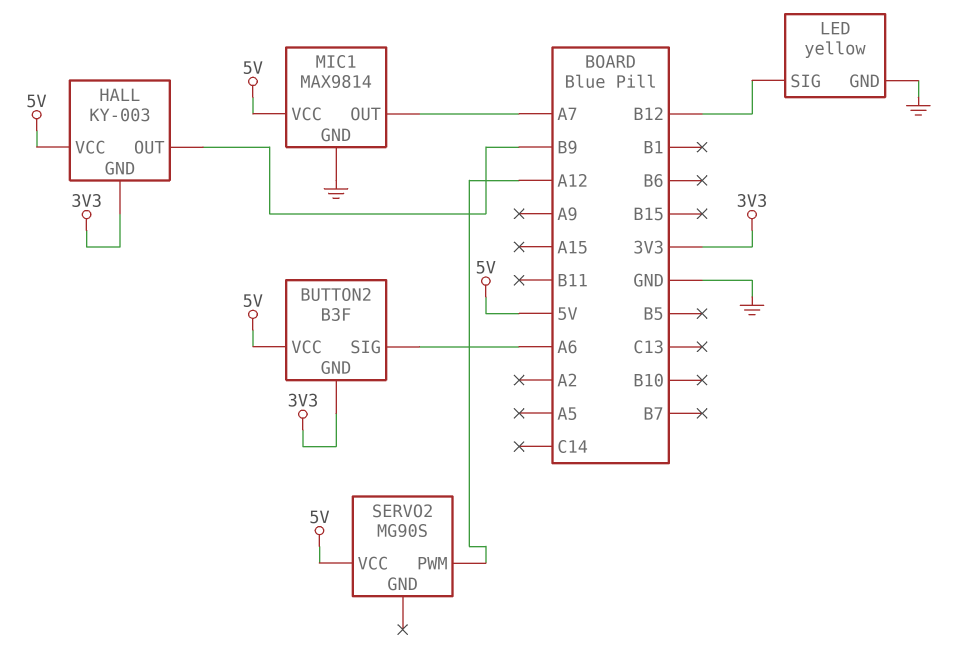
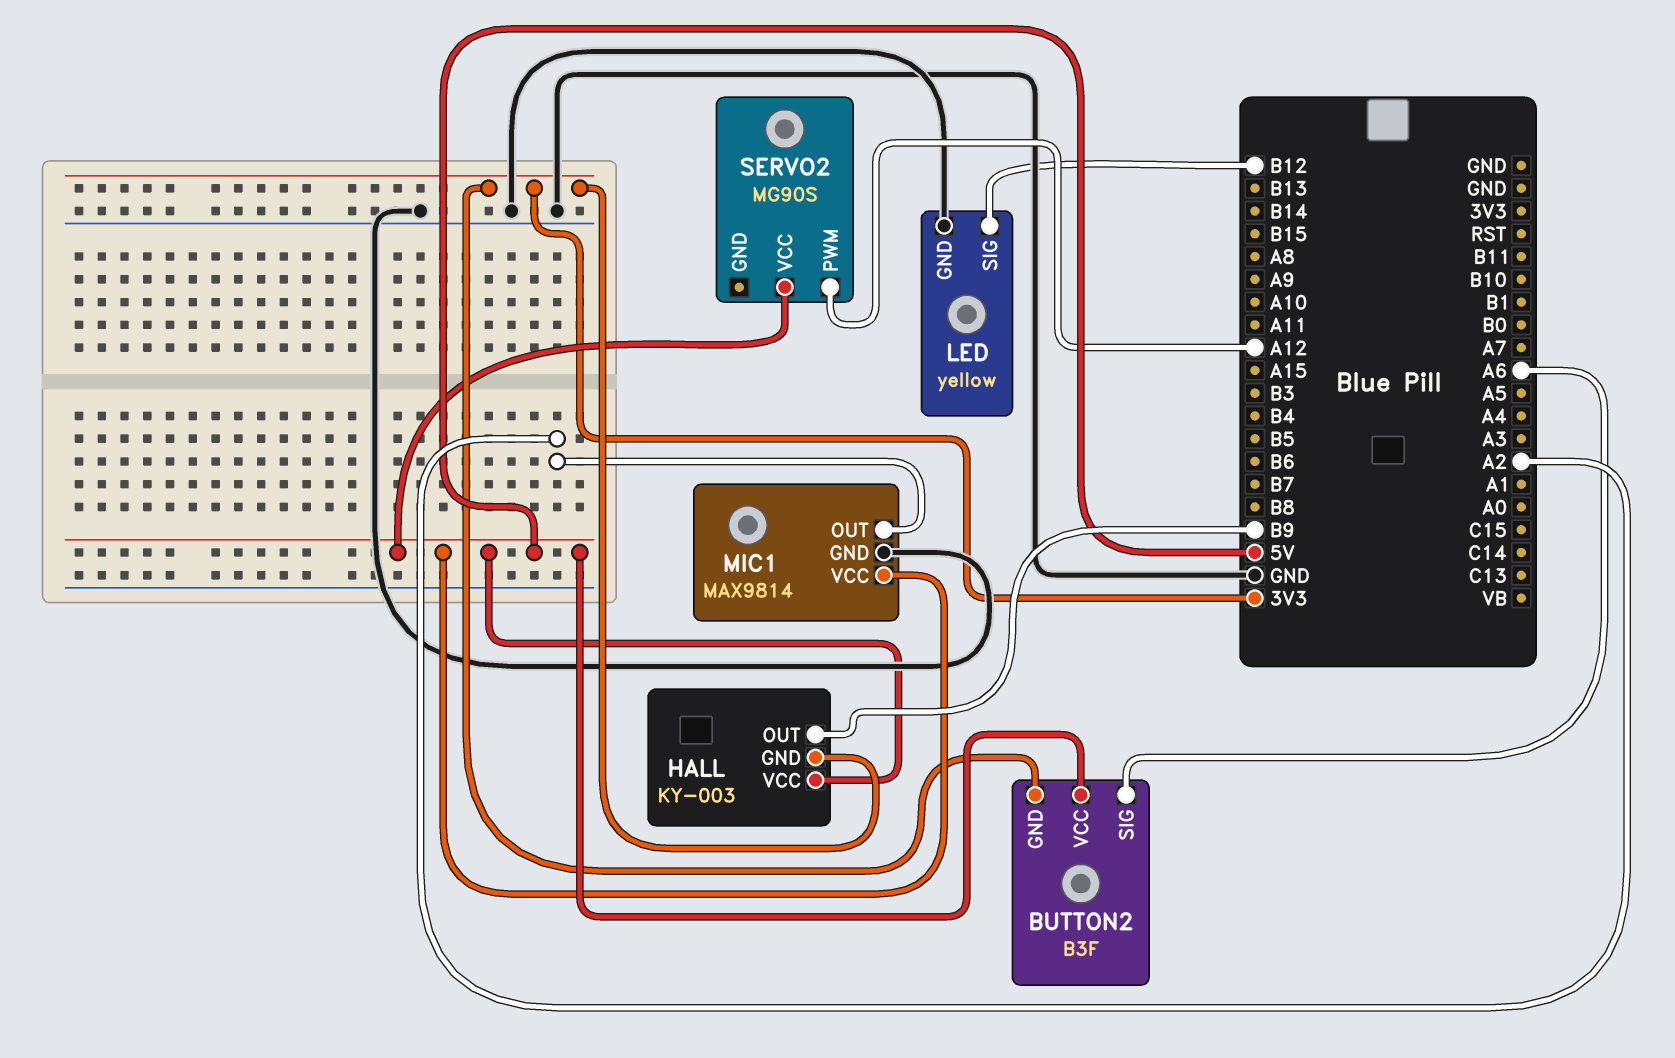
MIC1 pin OUT: A7 -> A2

